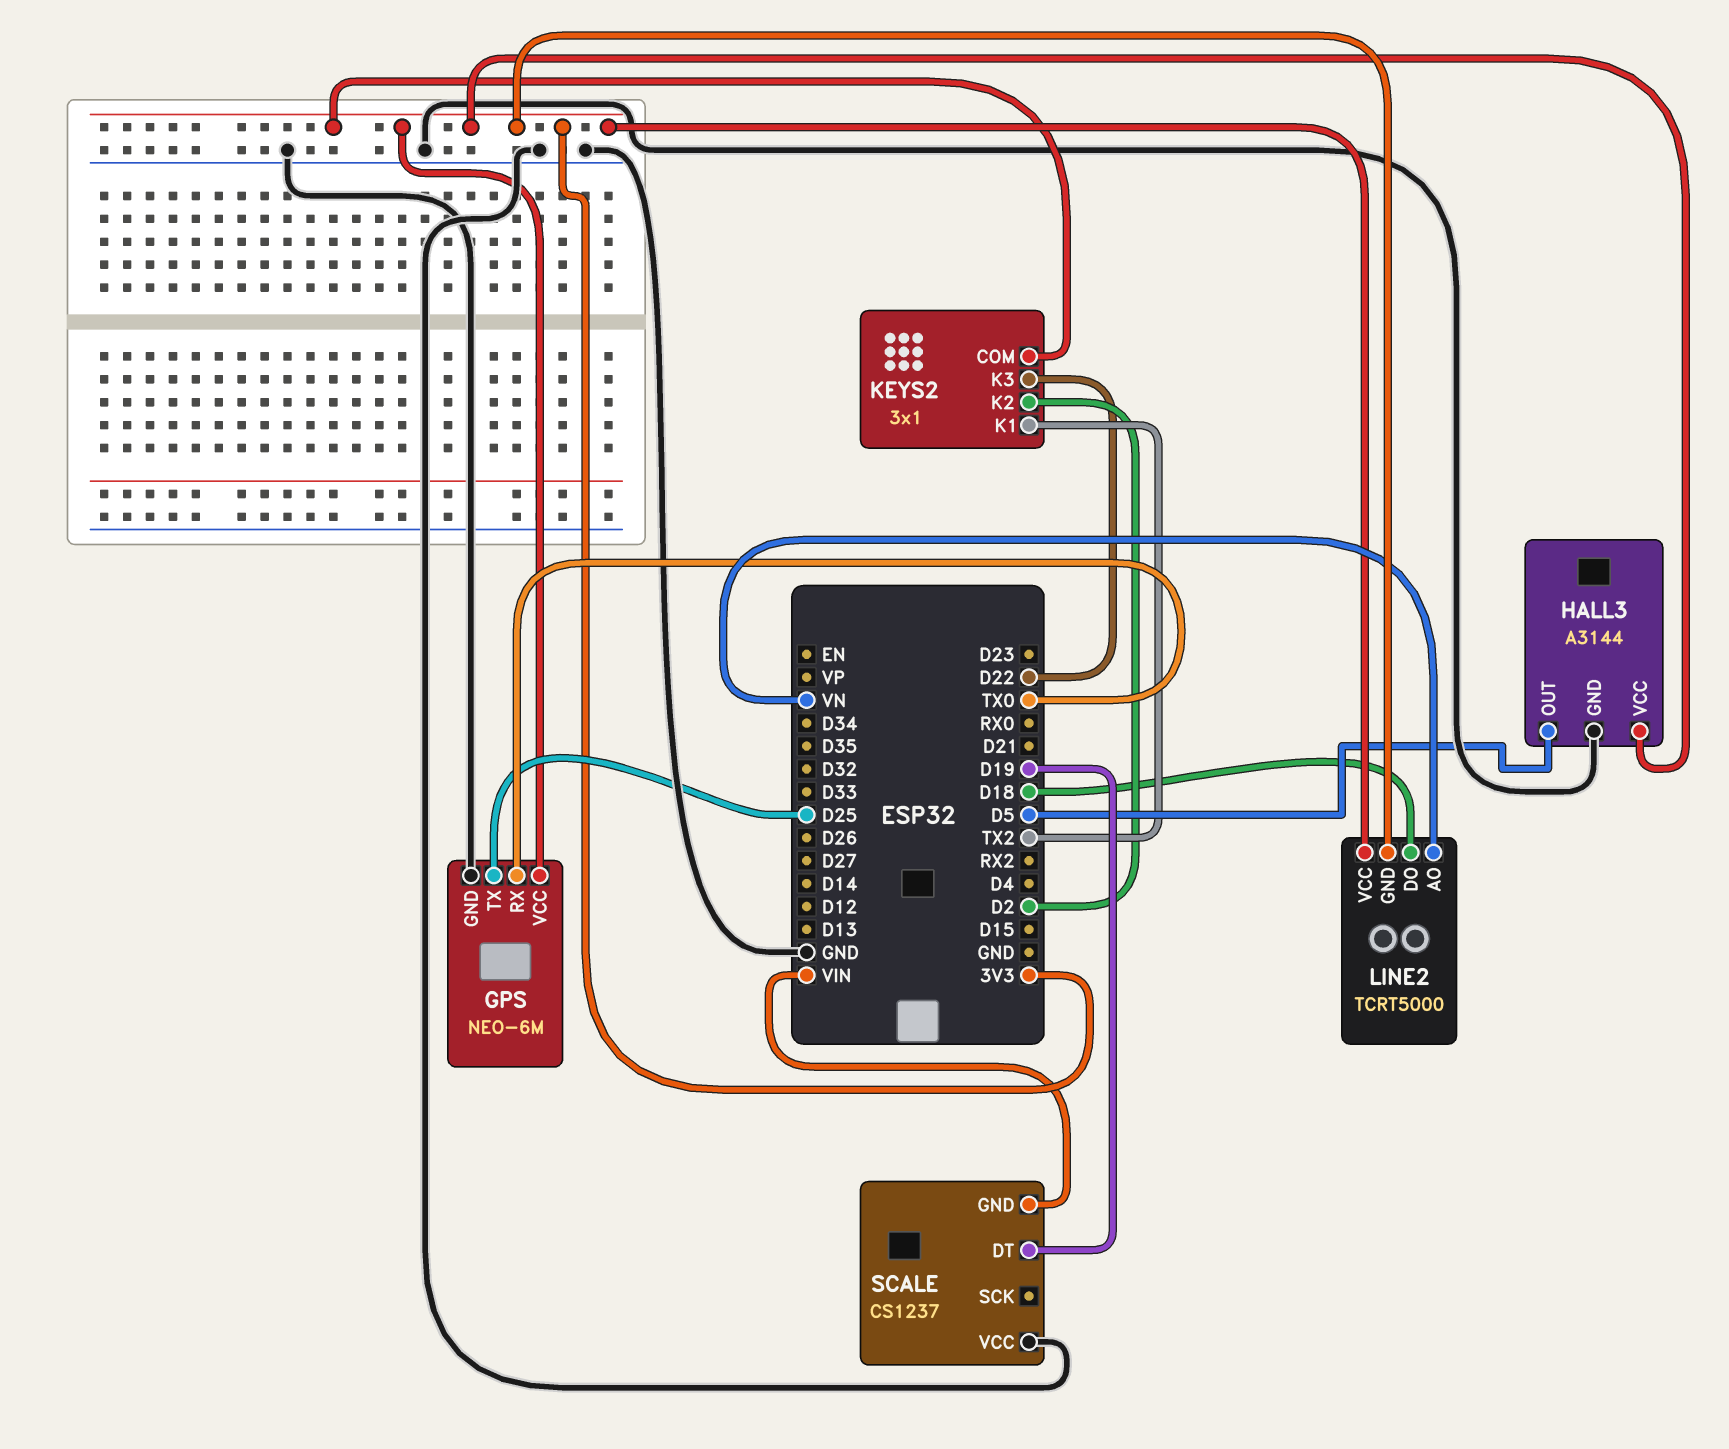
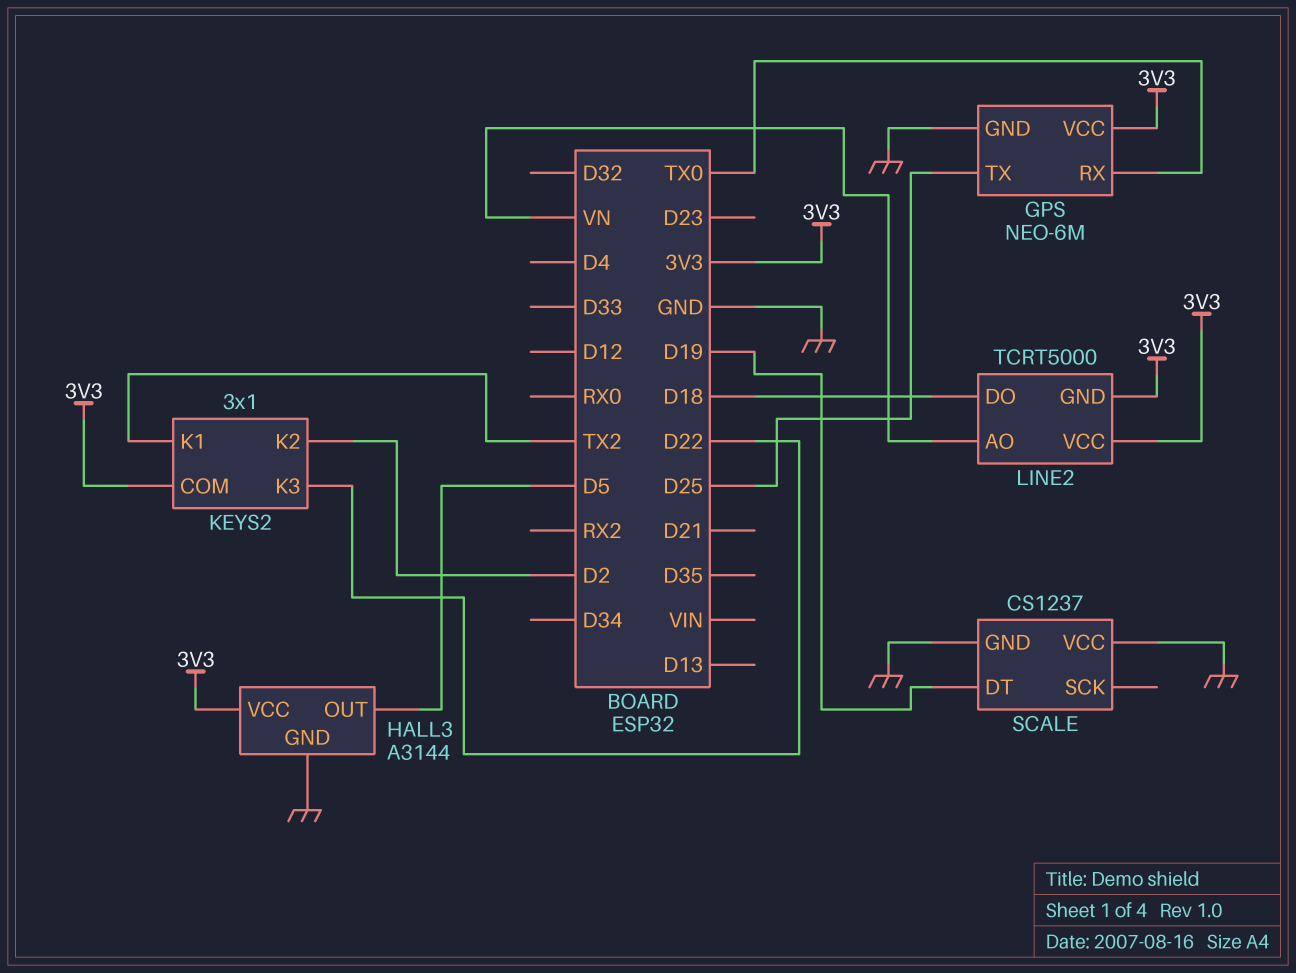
SCALE pin GND: VIN -> GND

